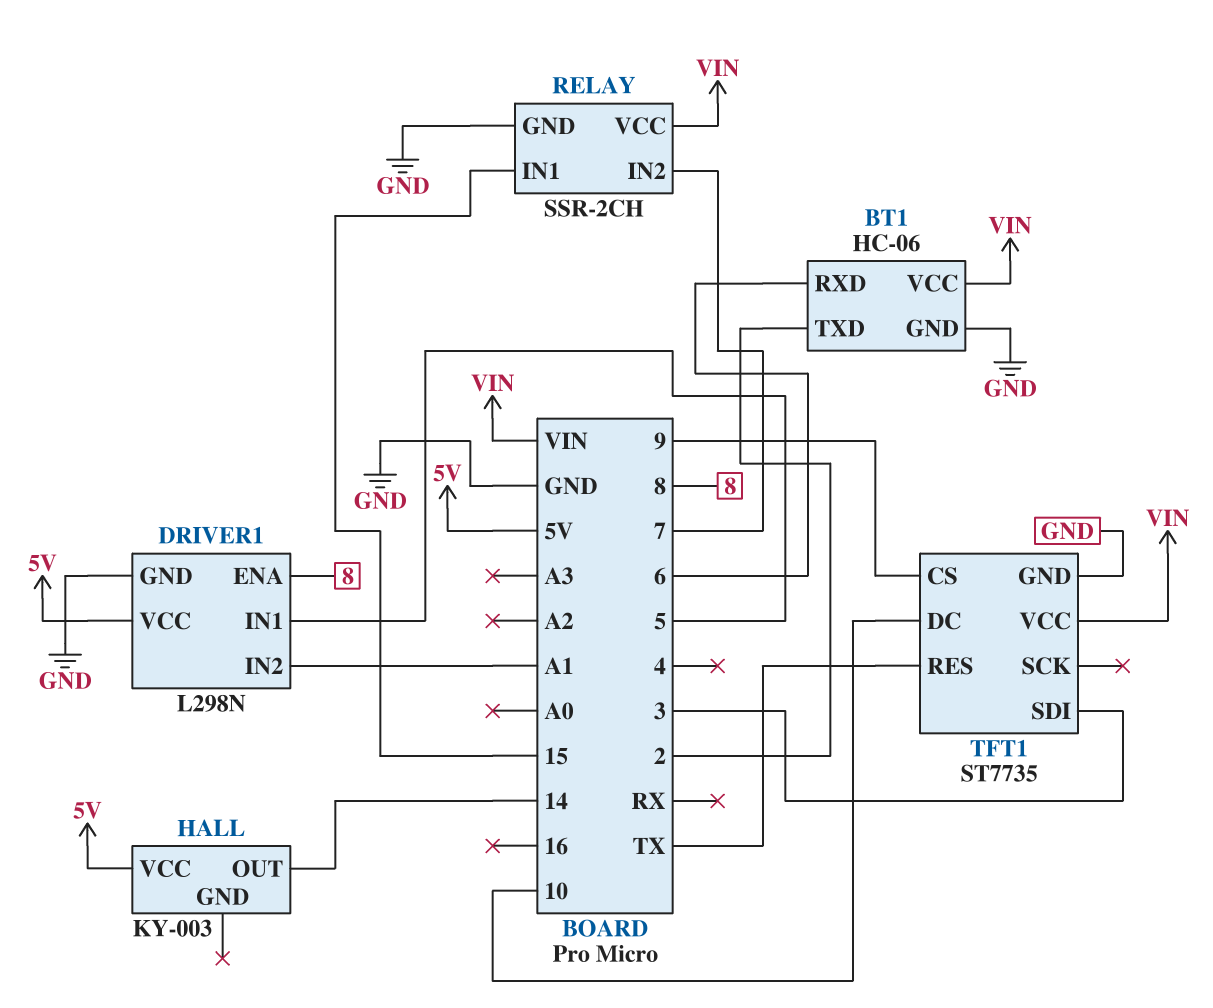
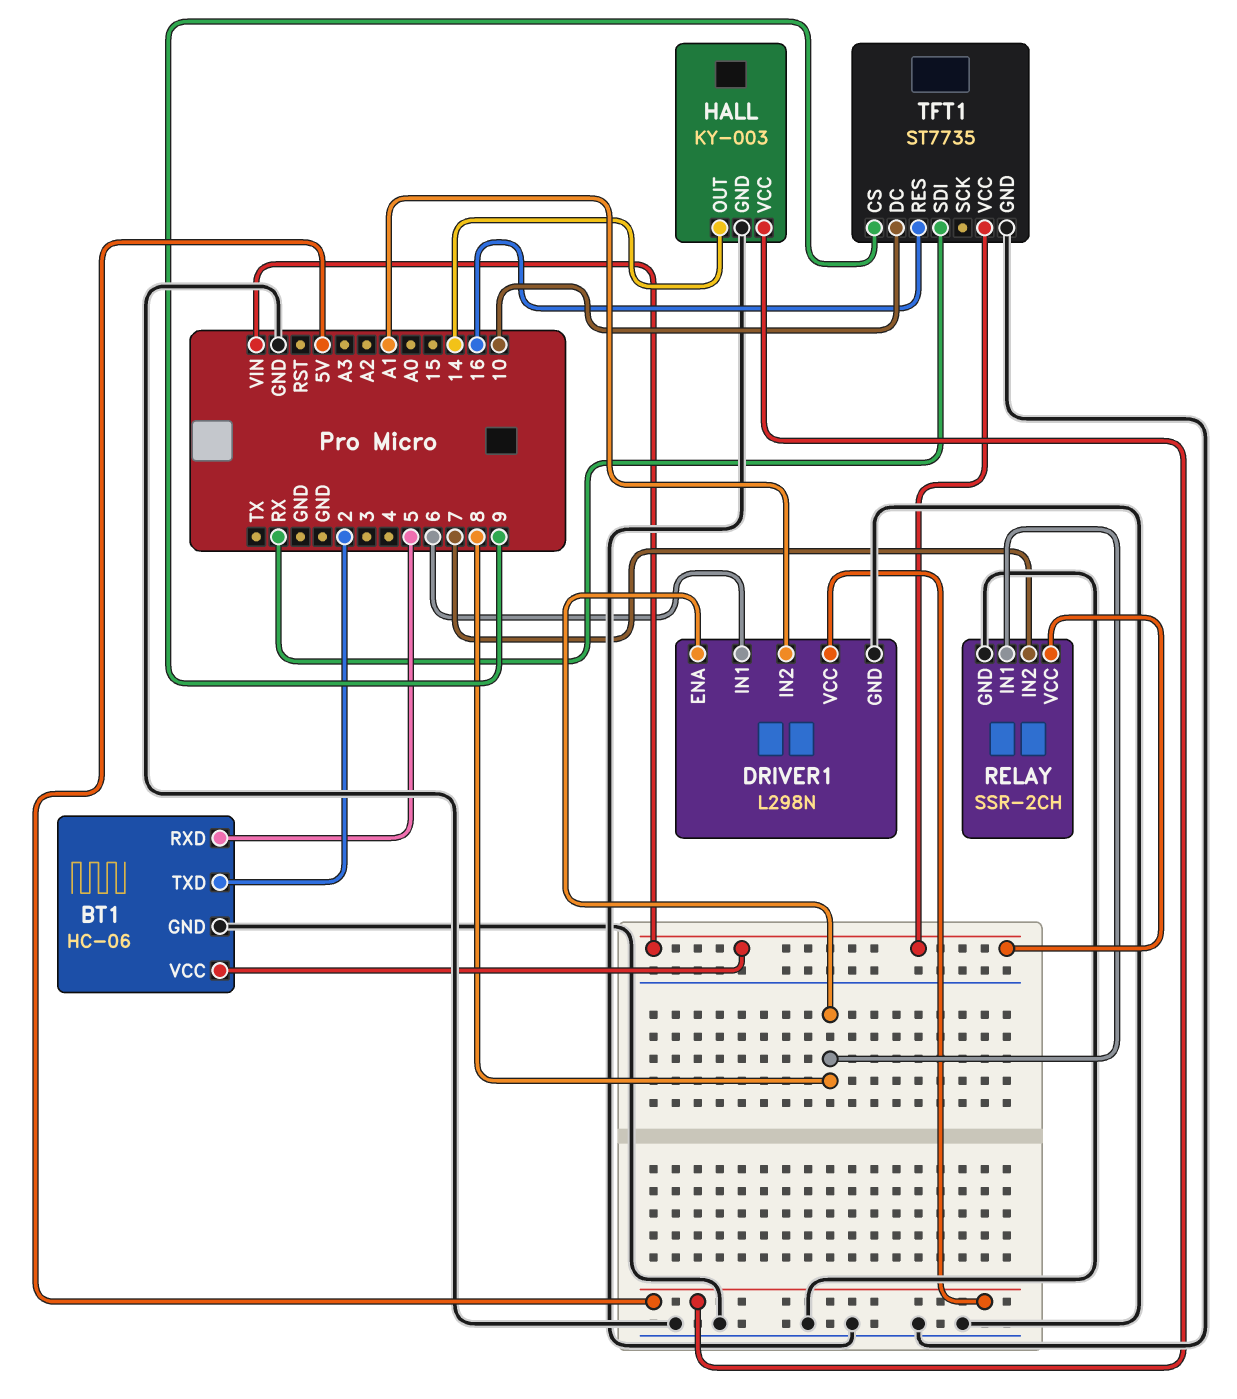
BT1 pin RXD: 6 -> 5
DRIVER1 pin IN1: 5 -> 6
HALL pin GND: none -> GND
RELAY pin IN1: 15 -> 8
TFT1 pin RES: TX -> 16
TFT1 pin SDI: 3 -> RX

